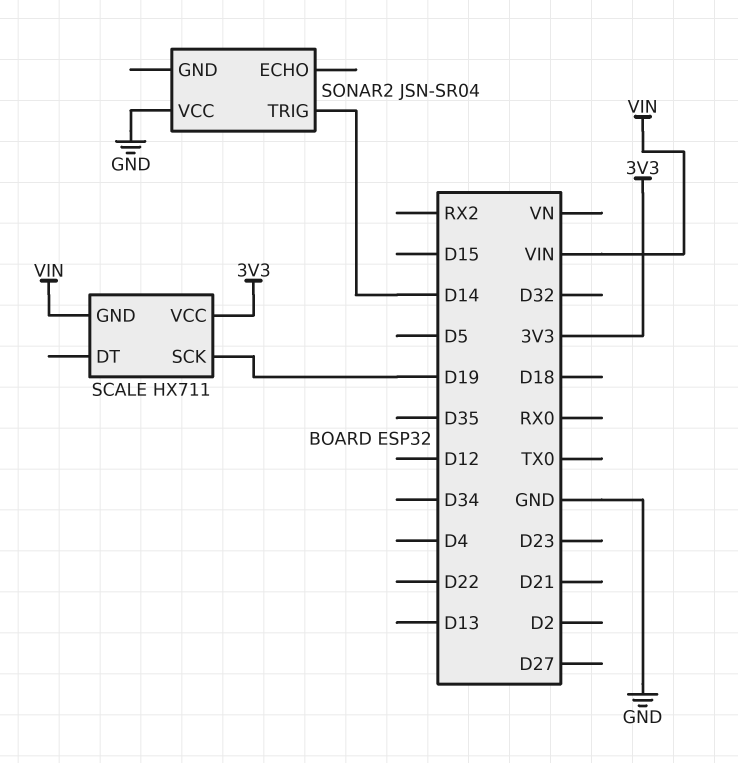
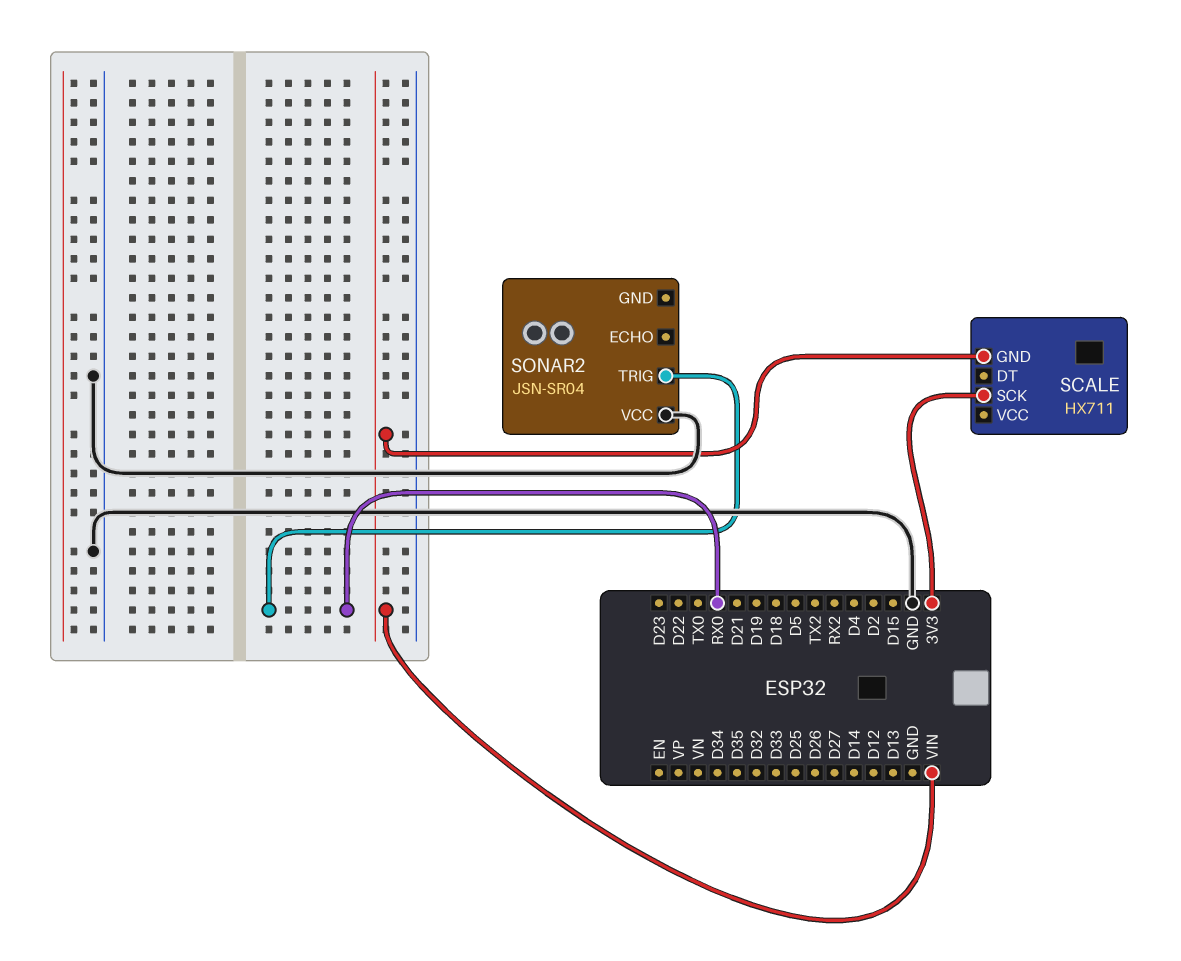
SCALE pin SCK: D19 -> 3V3
SCALE pin VCC: 3V3 -> none
SONAR2 pin TRIG: D14 -> RX0

